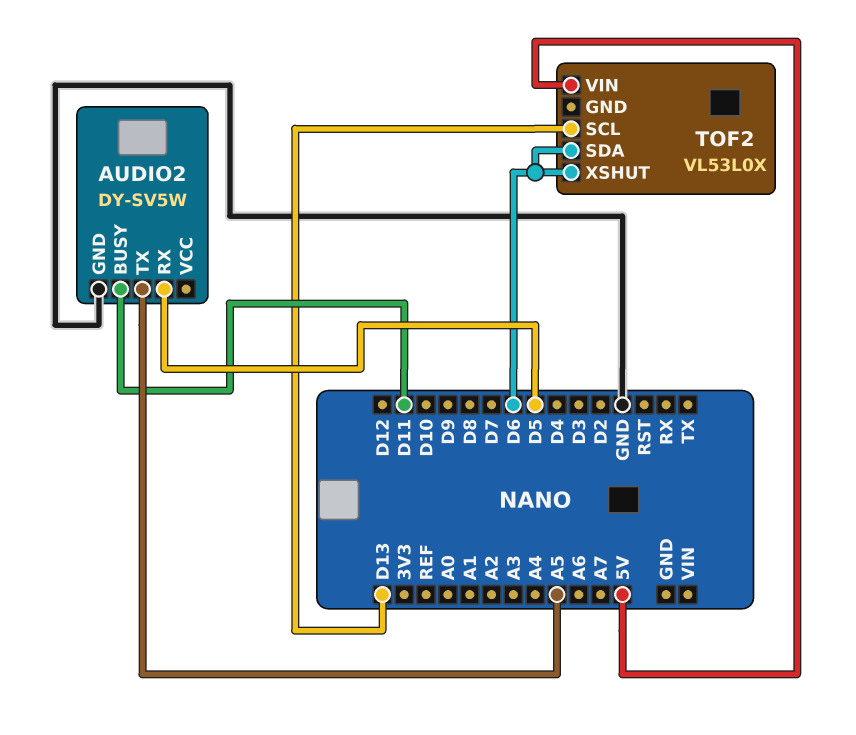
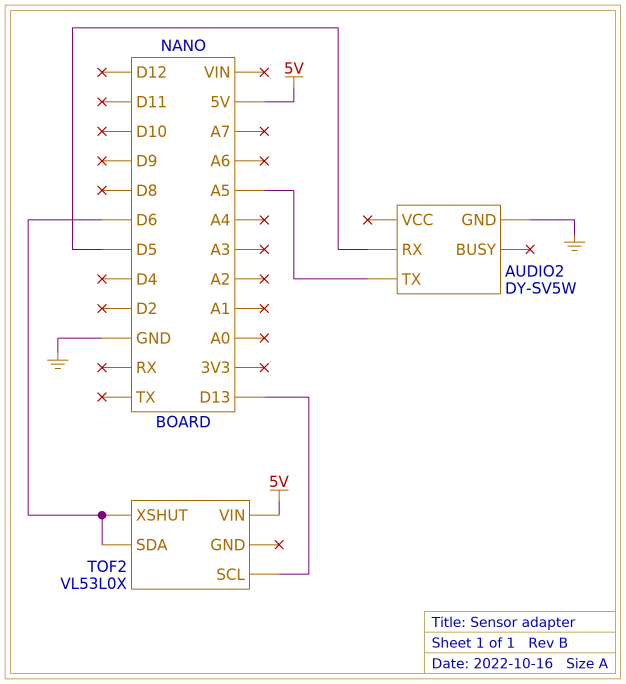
AUDIO2 pin BUSY: D11 -> none

